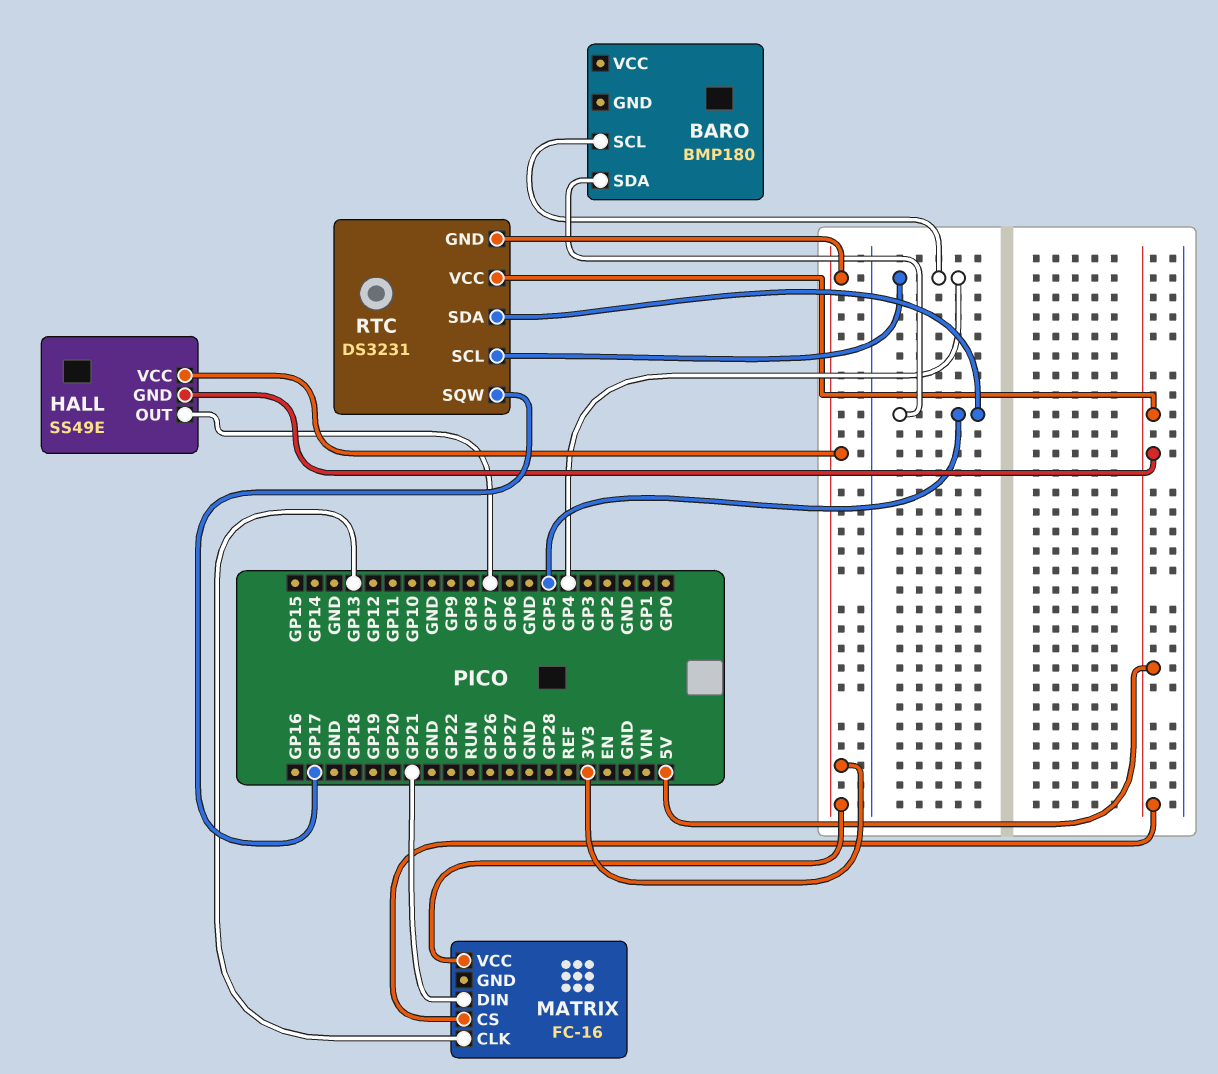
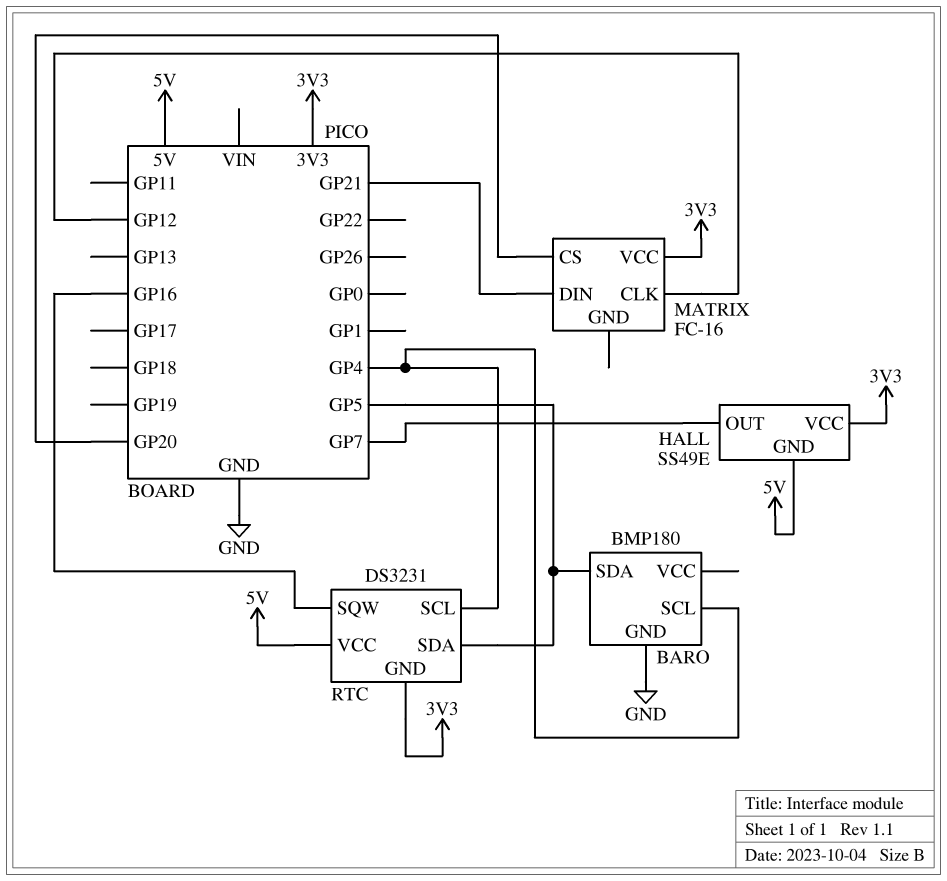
BARO pin GND: none -> GND
MATRIX pin CLK: GP13 -> GP12
MATRIX pin CS: 5V -> GP20
RTC pin SQW: GP17 -> GP16

